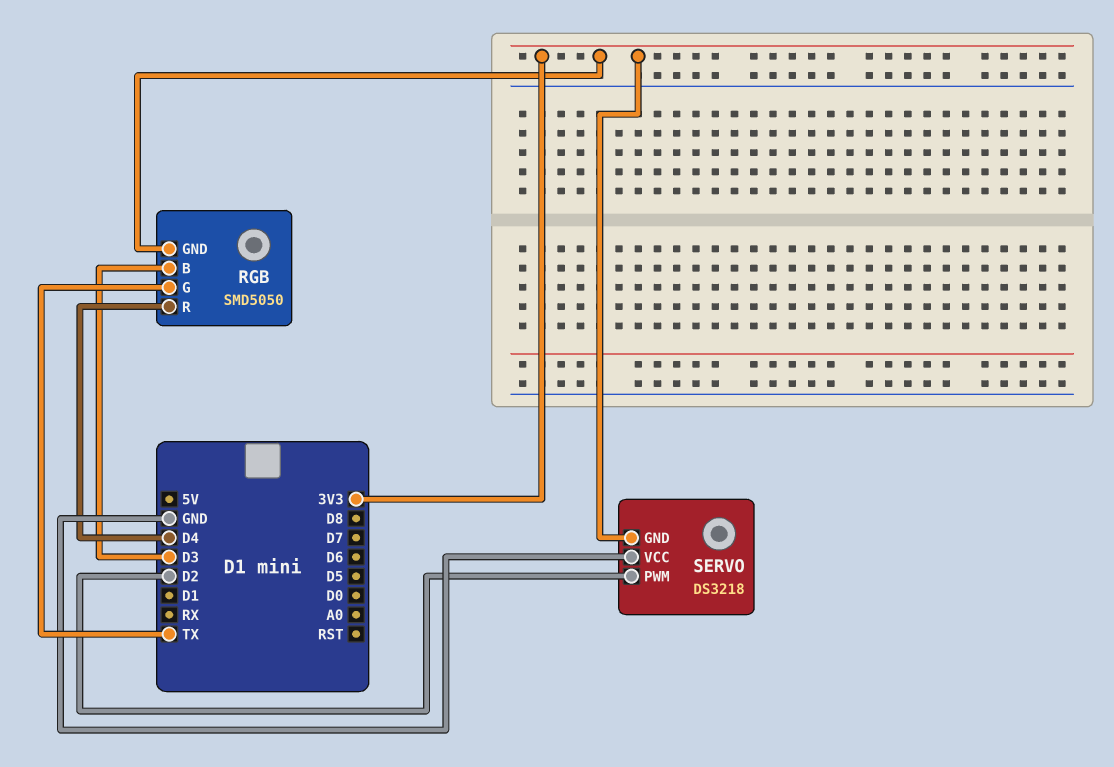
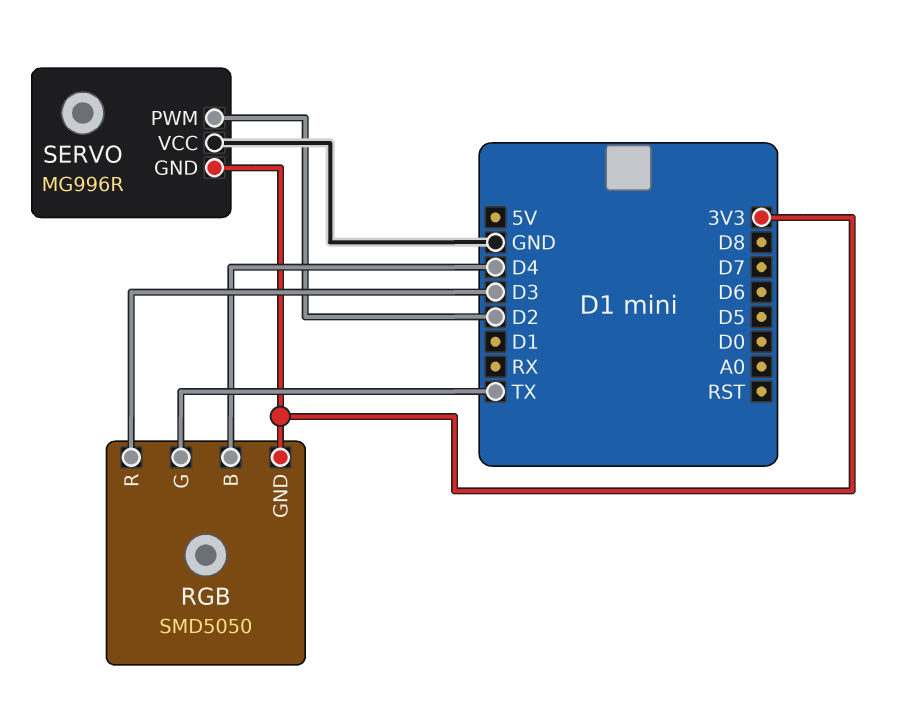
RGB pin B: D3 -> D4
RGB pin R: D4 -> D3
SERVO: DS3218 -> MG996R

